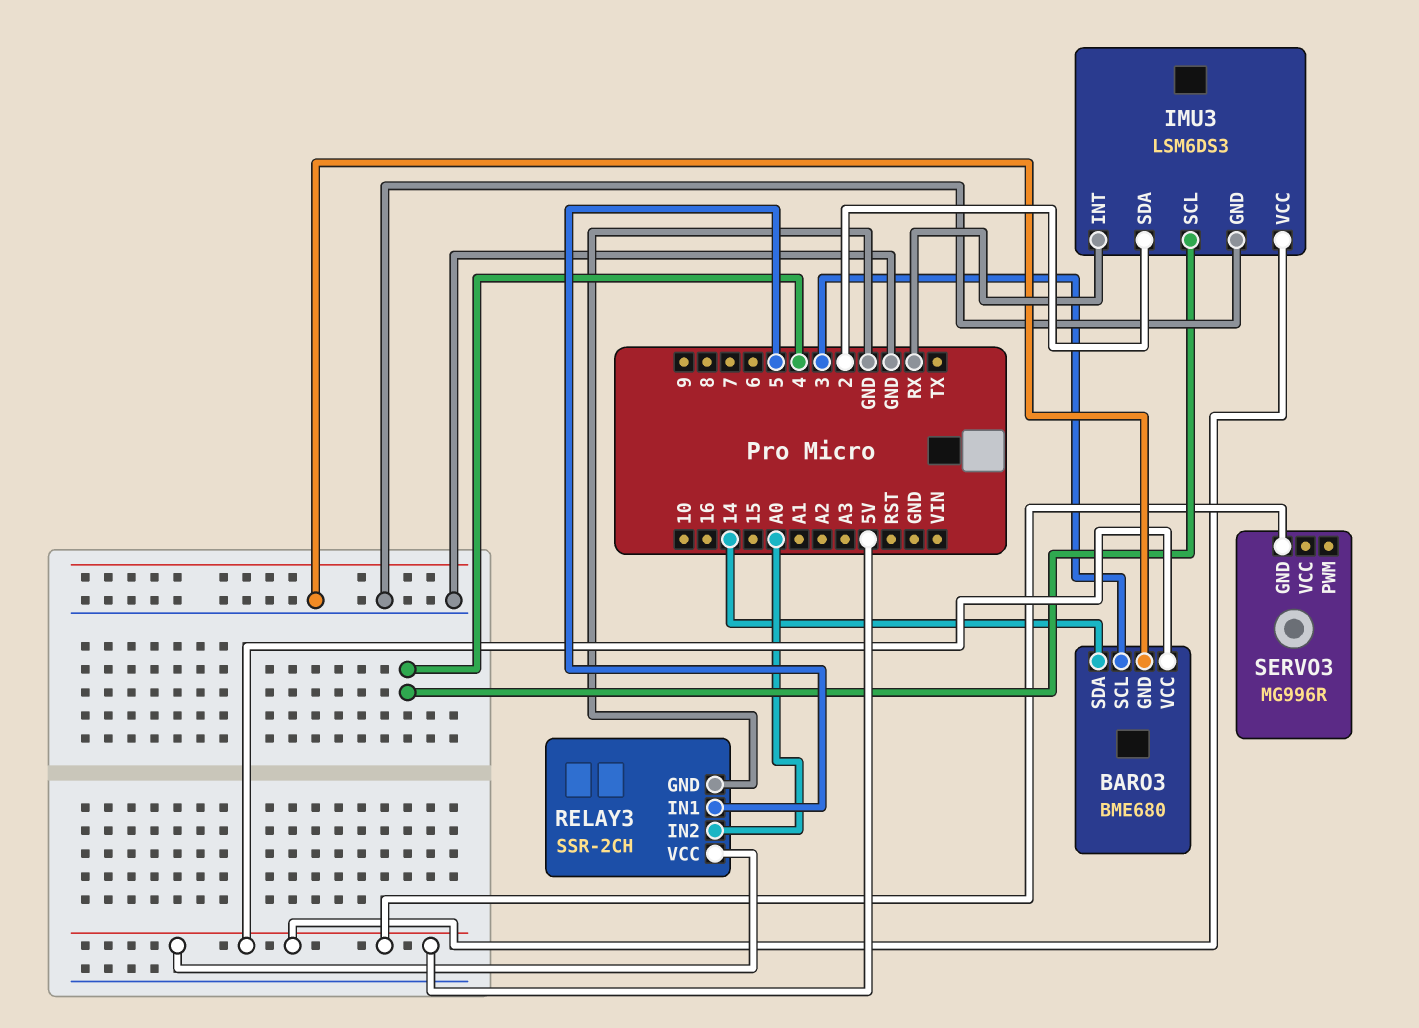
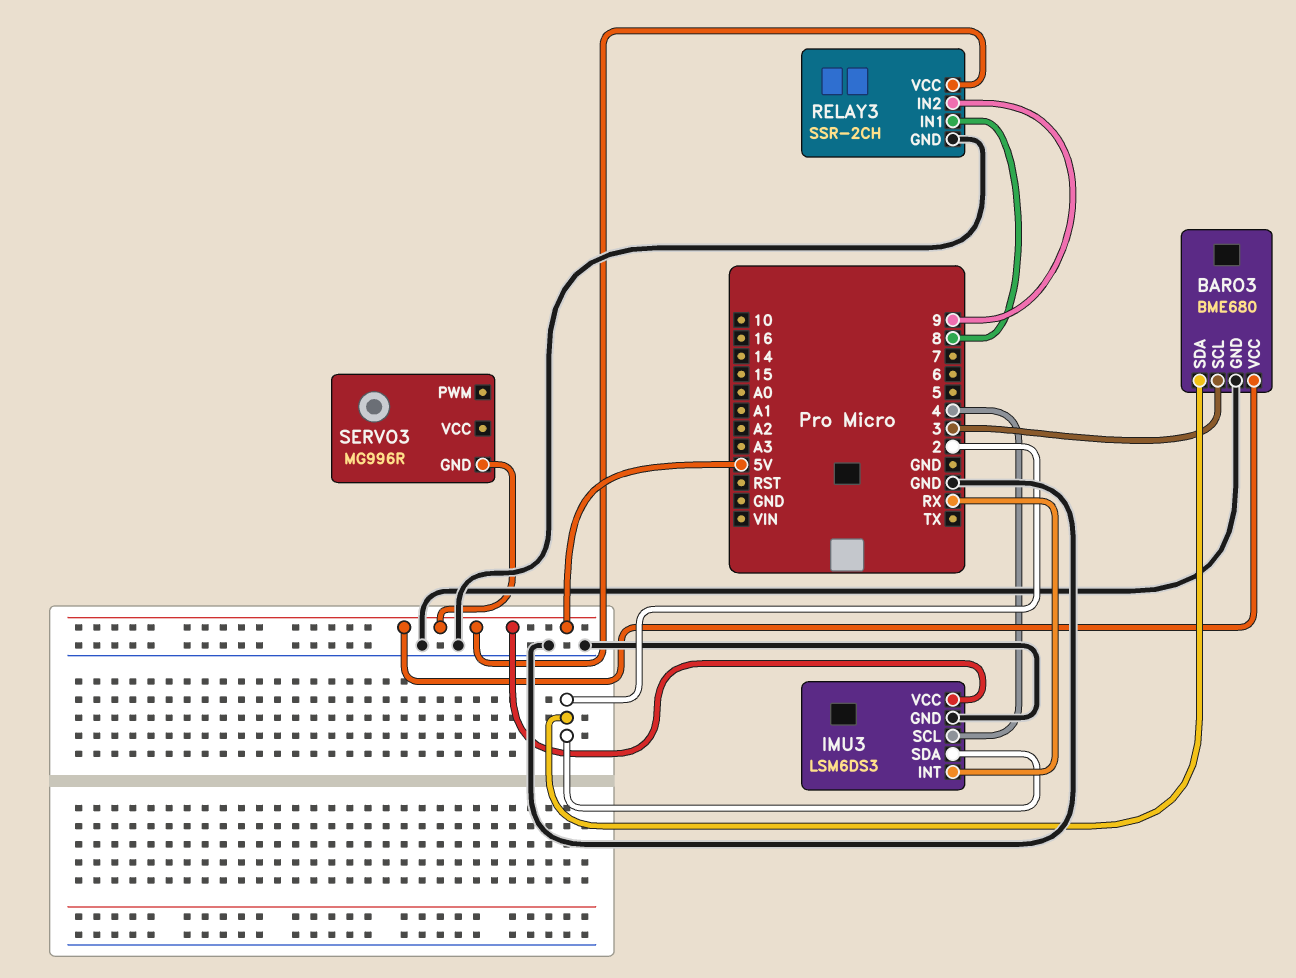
BARO3 pin SDA: 14 -> 2
RELAY3 pin IN1: 5 -> 8
RELAY3 pin IN2: A0 -> 9

